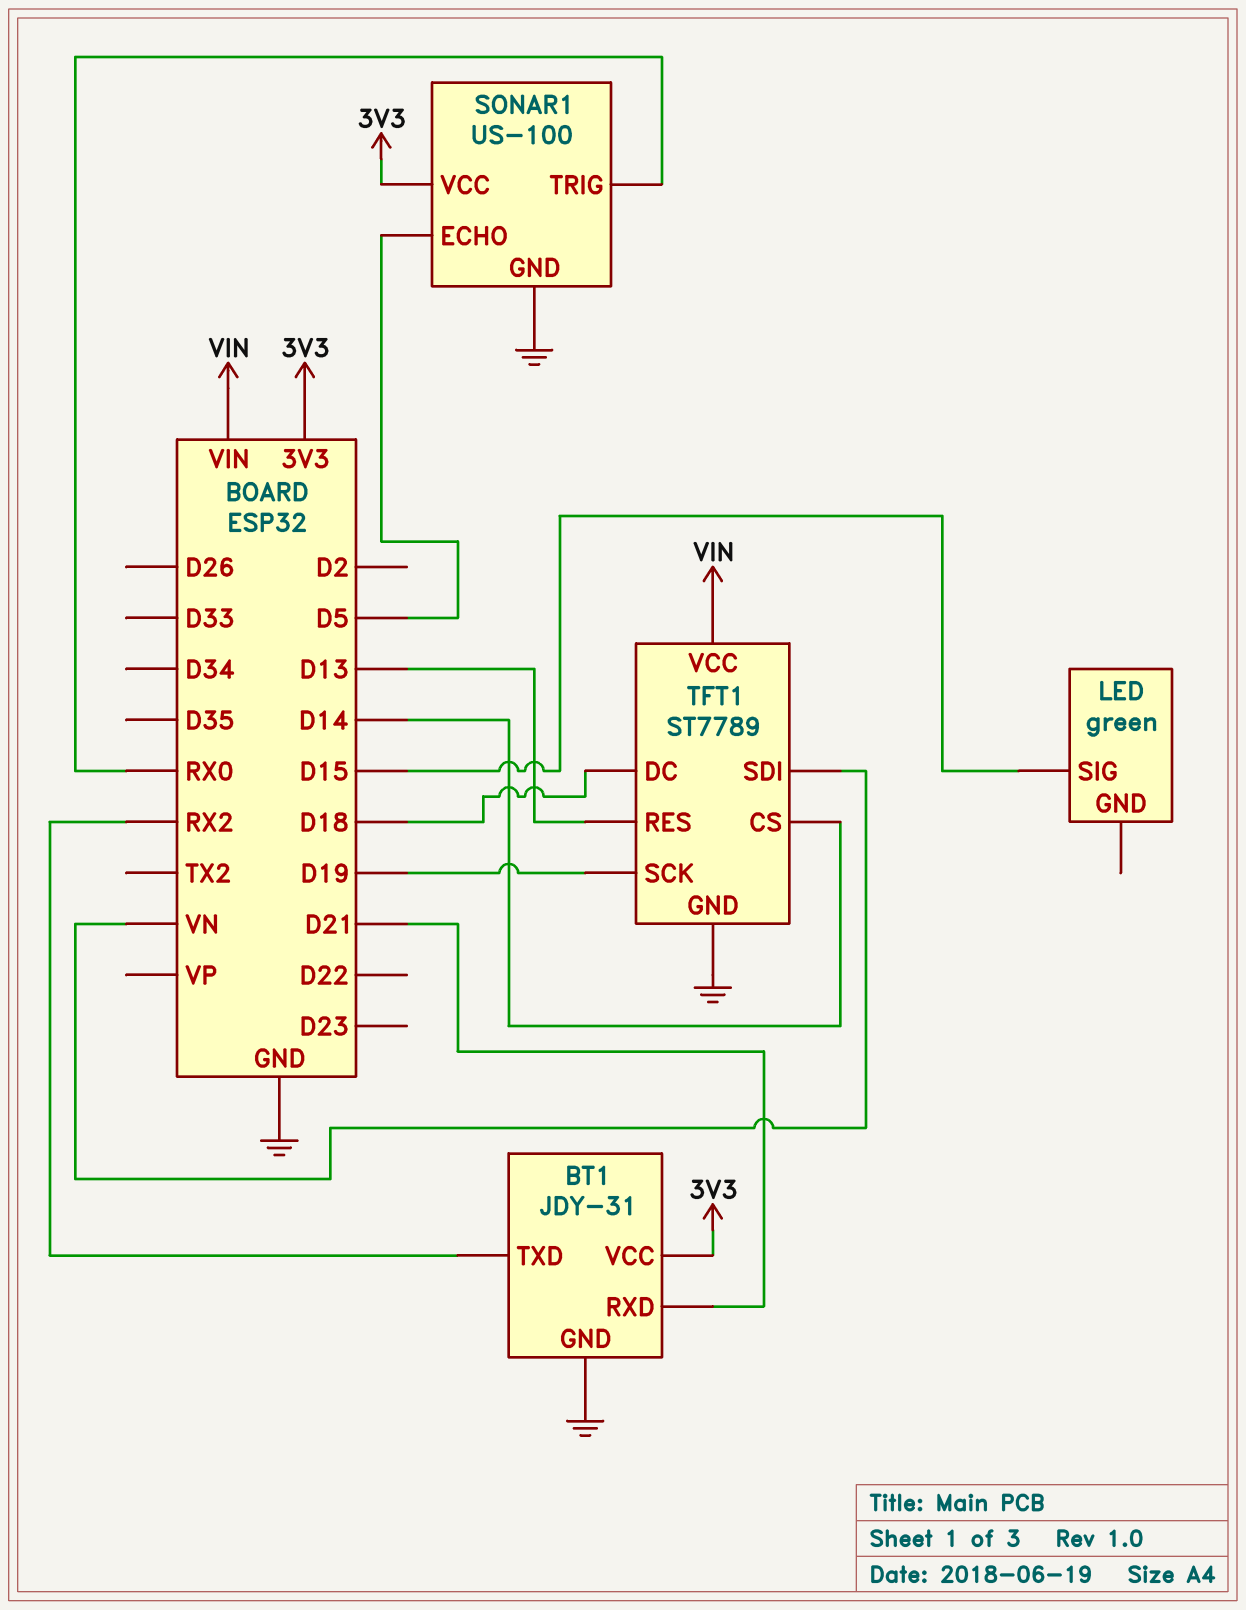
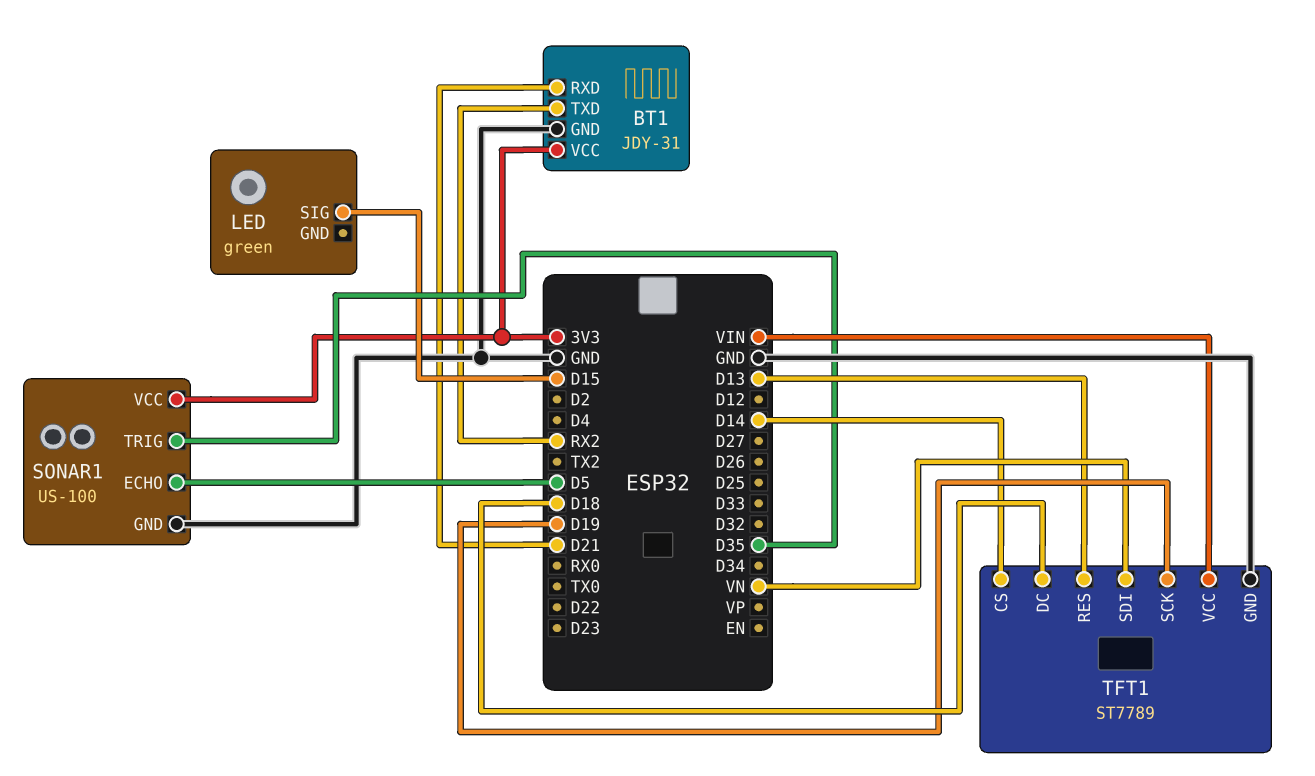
SONAR1 pin TRIG: RX0 -> D35

